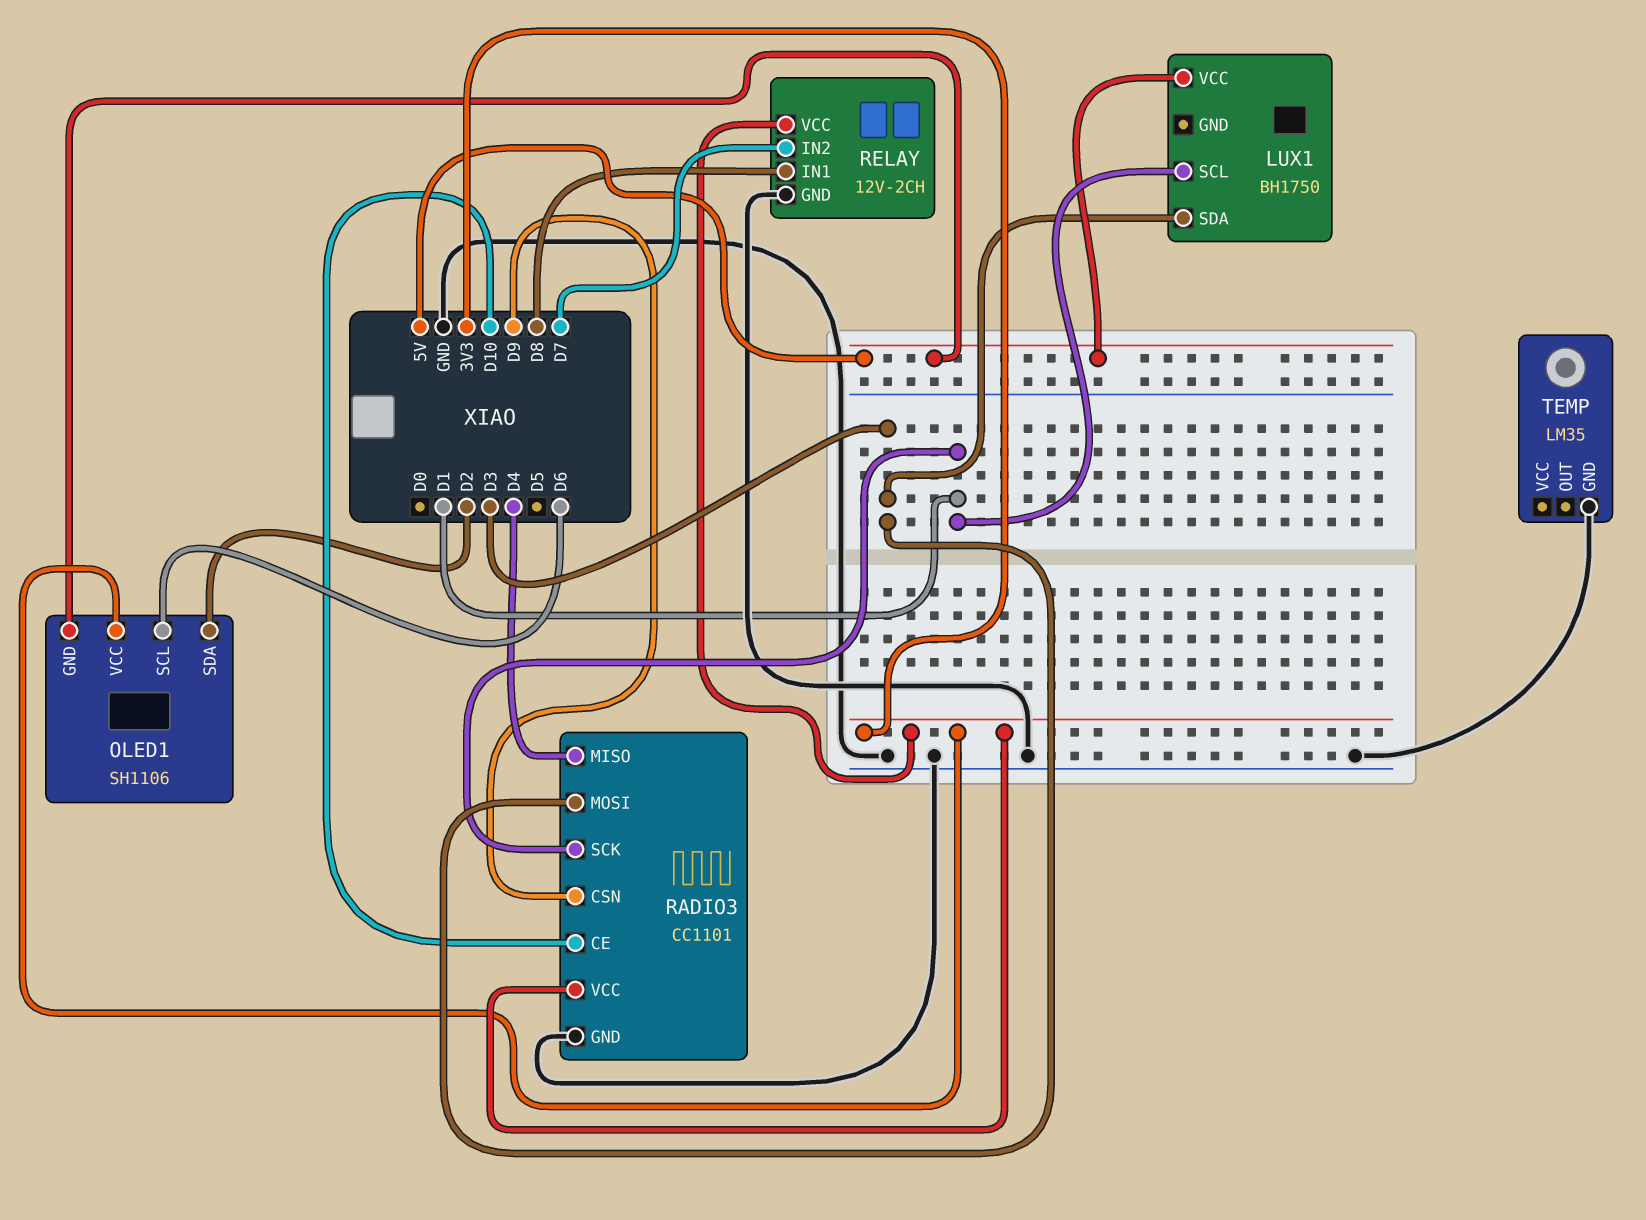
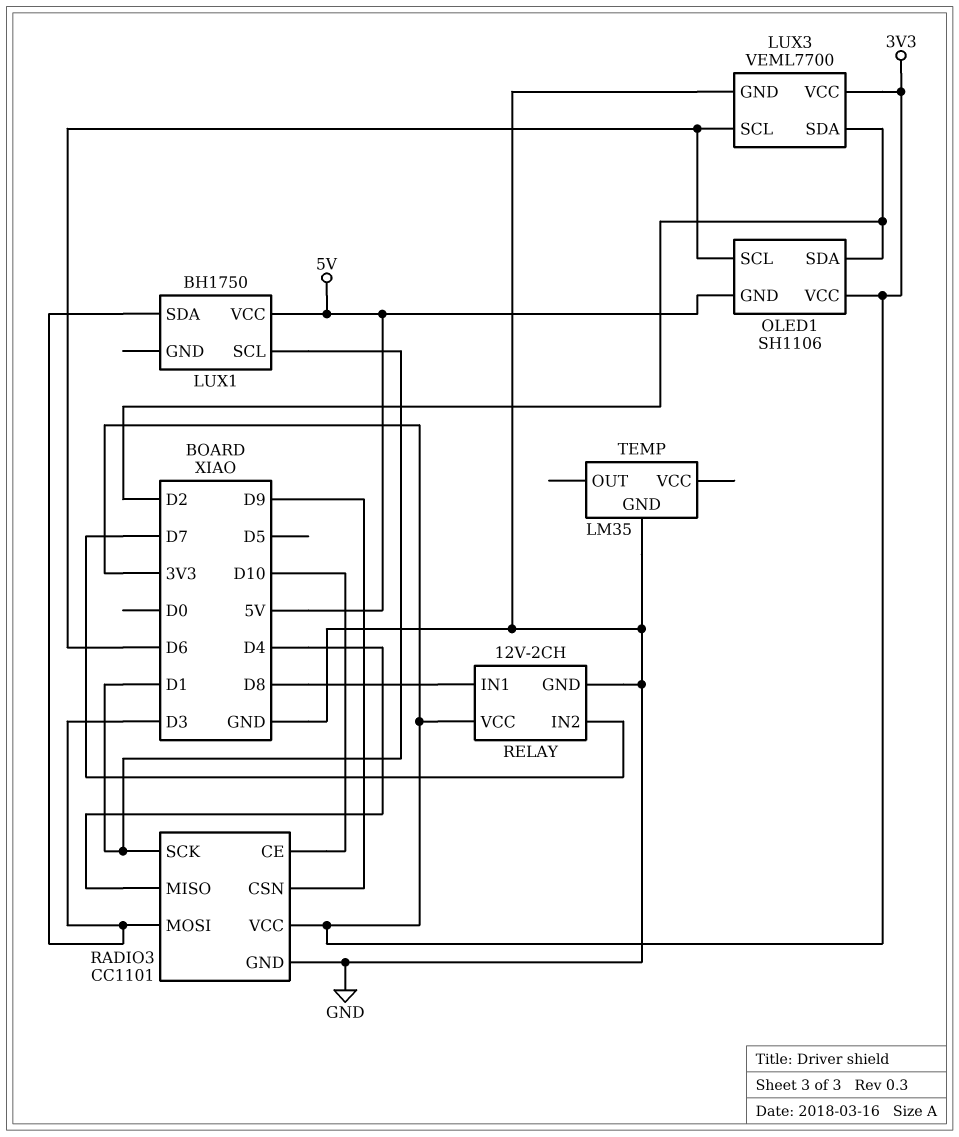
LUX3: none -> VEML7700
LUX3 pin GND: none -> GND
LUX3 pin SCL: none -> D6
LUX3 pin SDA: none -> D2
LUX3 pin VCC: none -> 3V3

